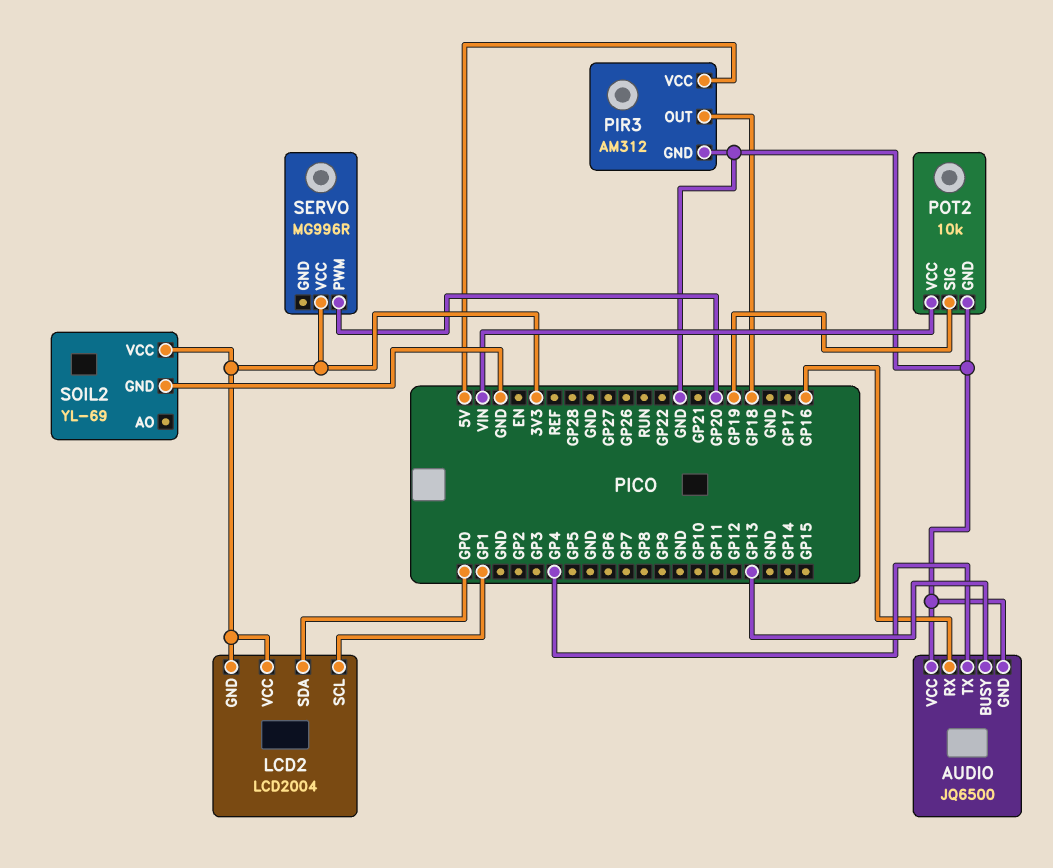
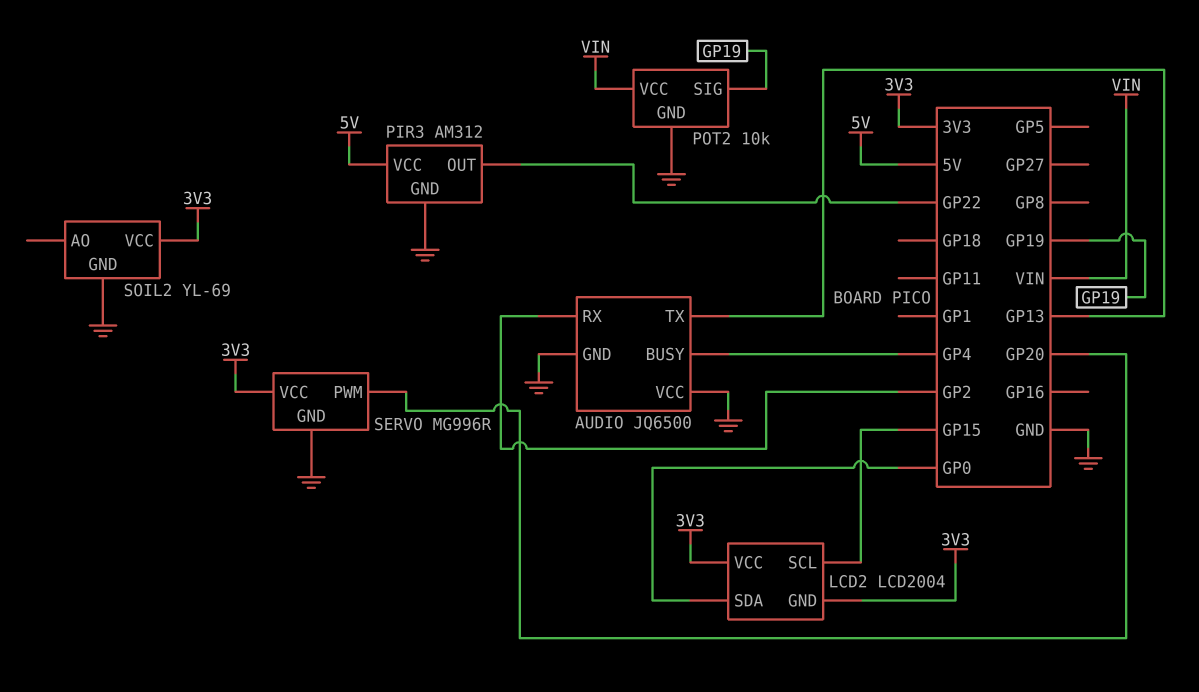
AUDIO pin BUSY: GP13 -> GP4
AUDIO pin RX: GP16 -> GP2
AUDIO pin TX: GP4 -> GP13
LCD2 pin SCL: GP1 -> GP15
PIR3 pin OUT: GP18 -> GP22
SERVO pin GND: none -> GND

